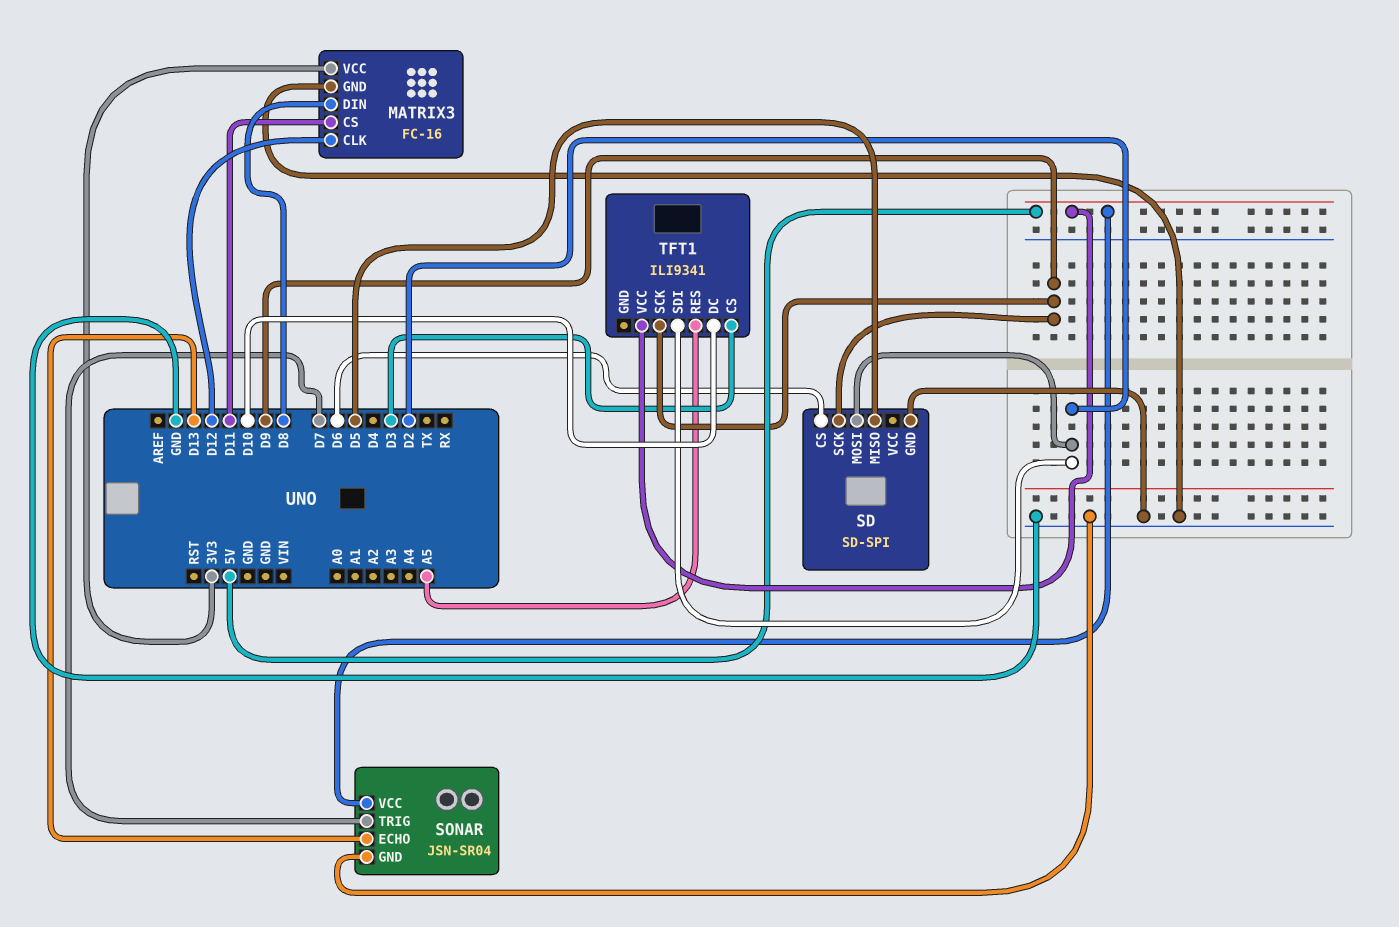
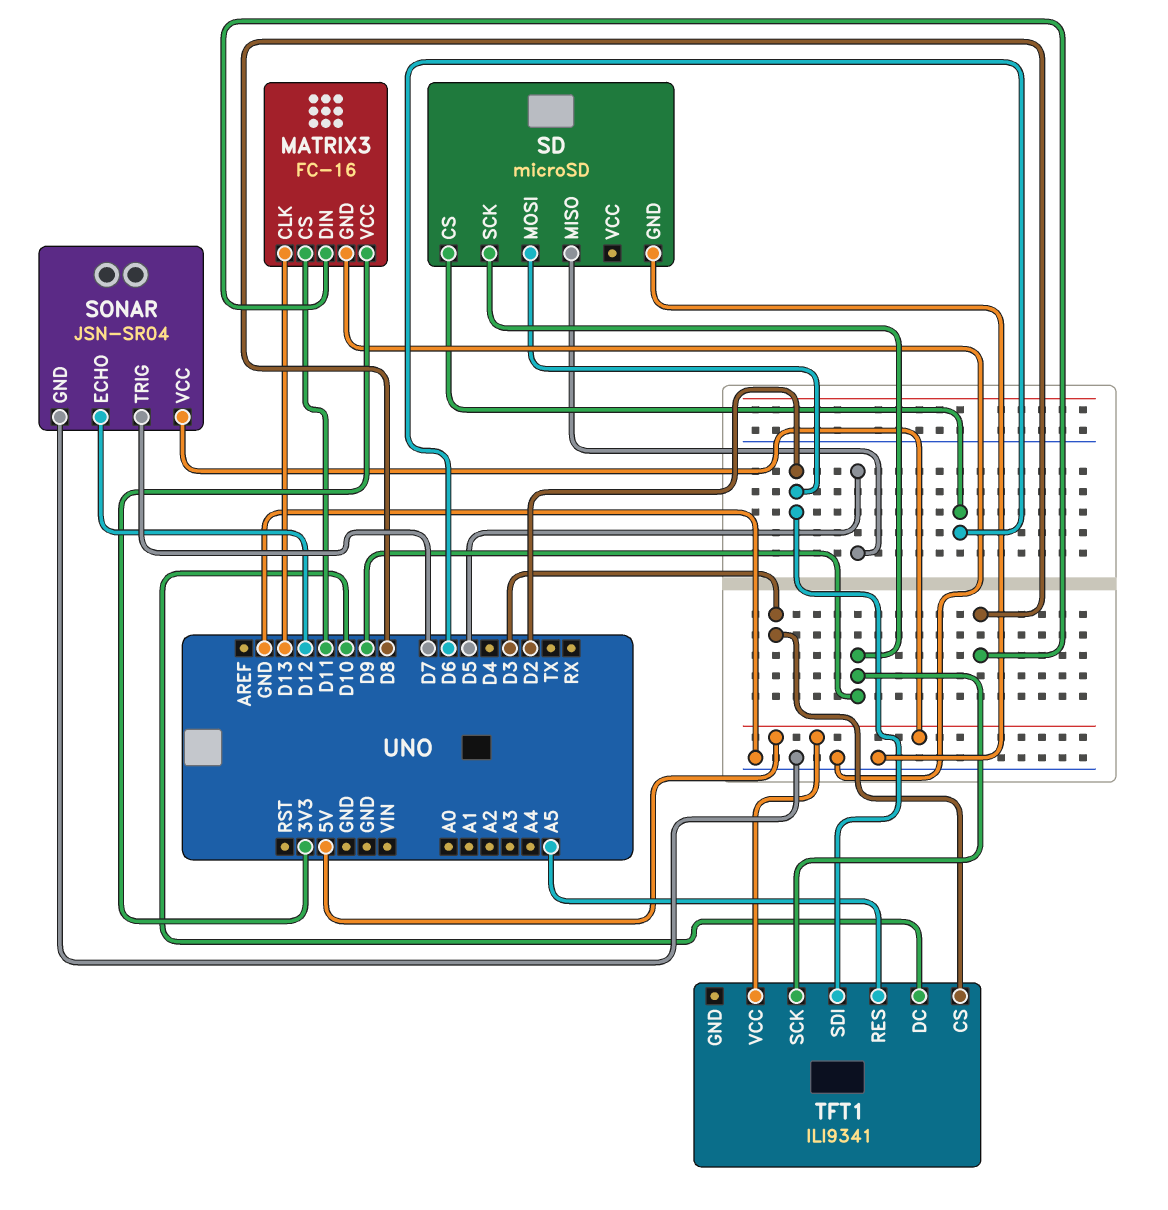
MATRIX3 pin CLK: D12 -> D13
SD: SD-SPI -> microSD
SONAR pin ECHO: D13 -> D12

